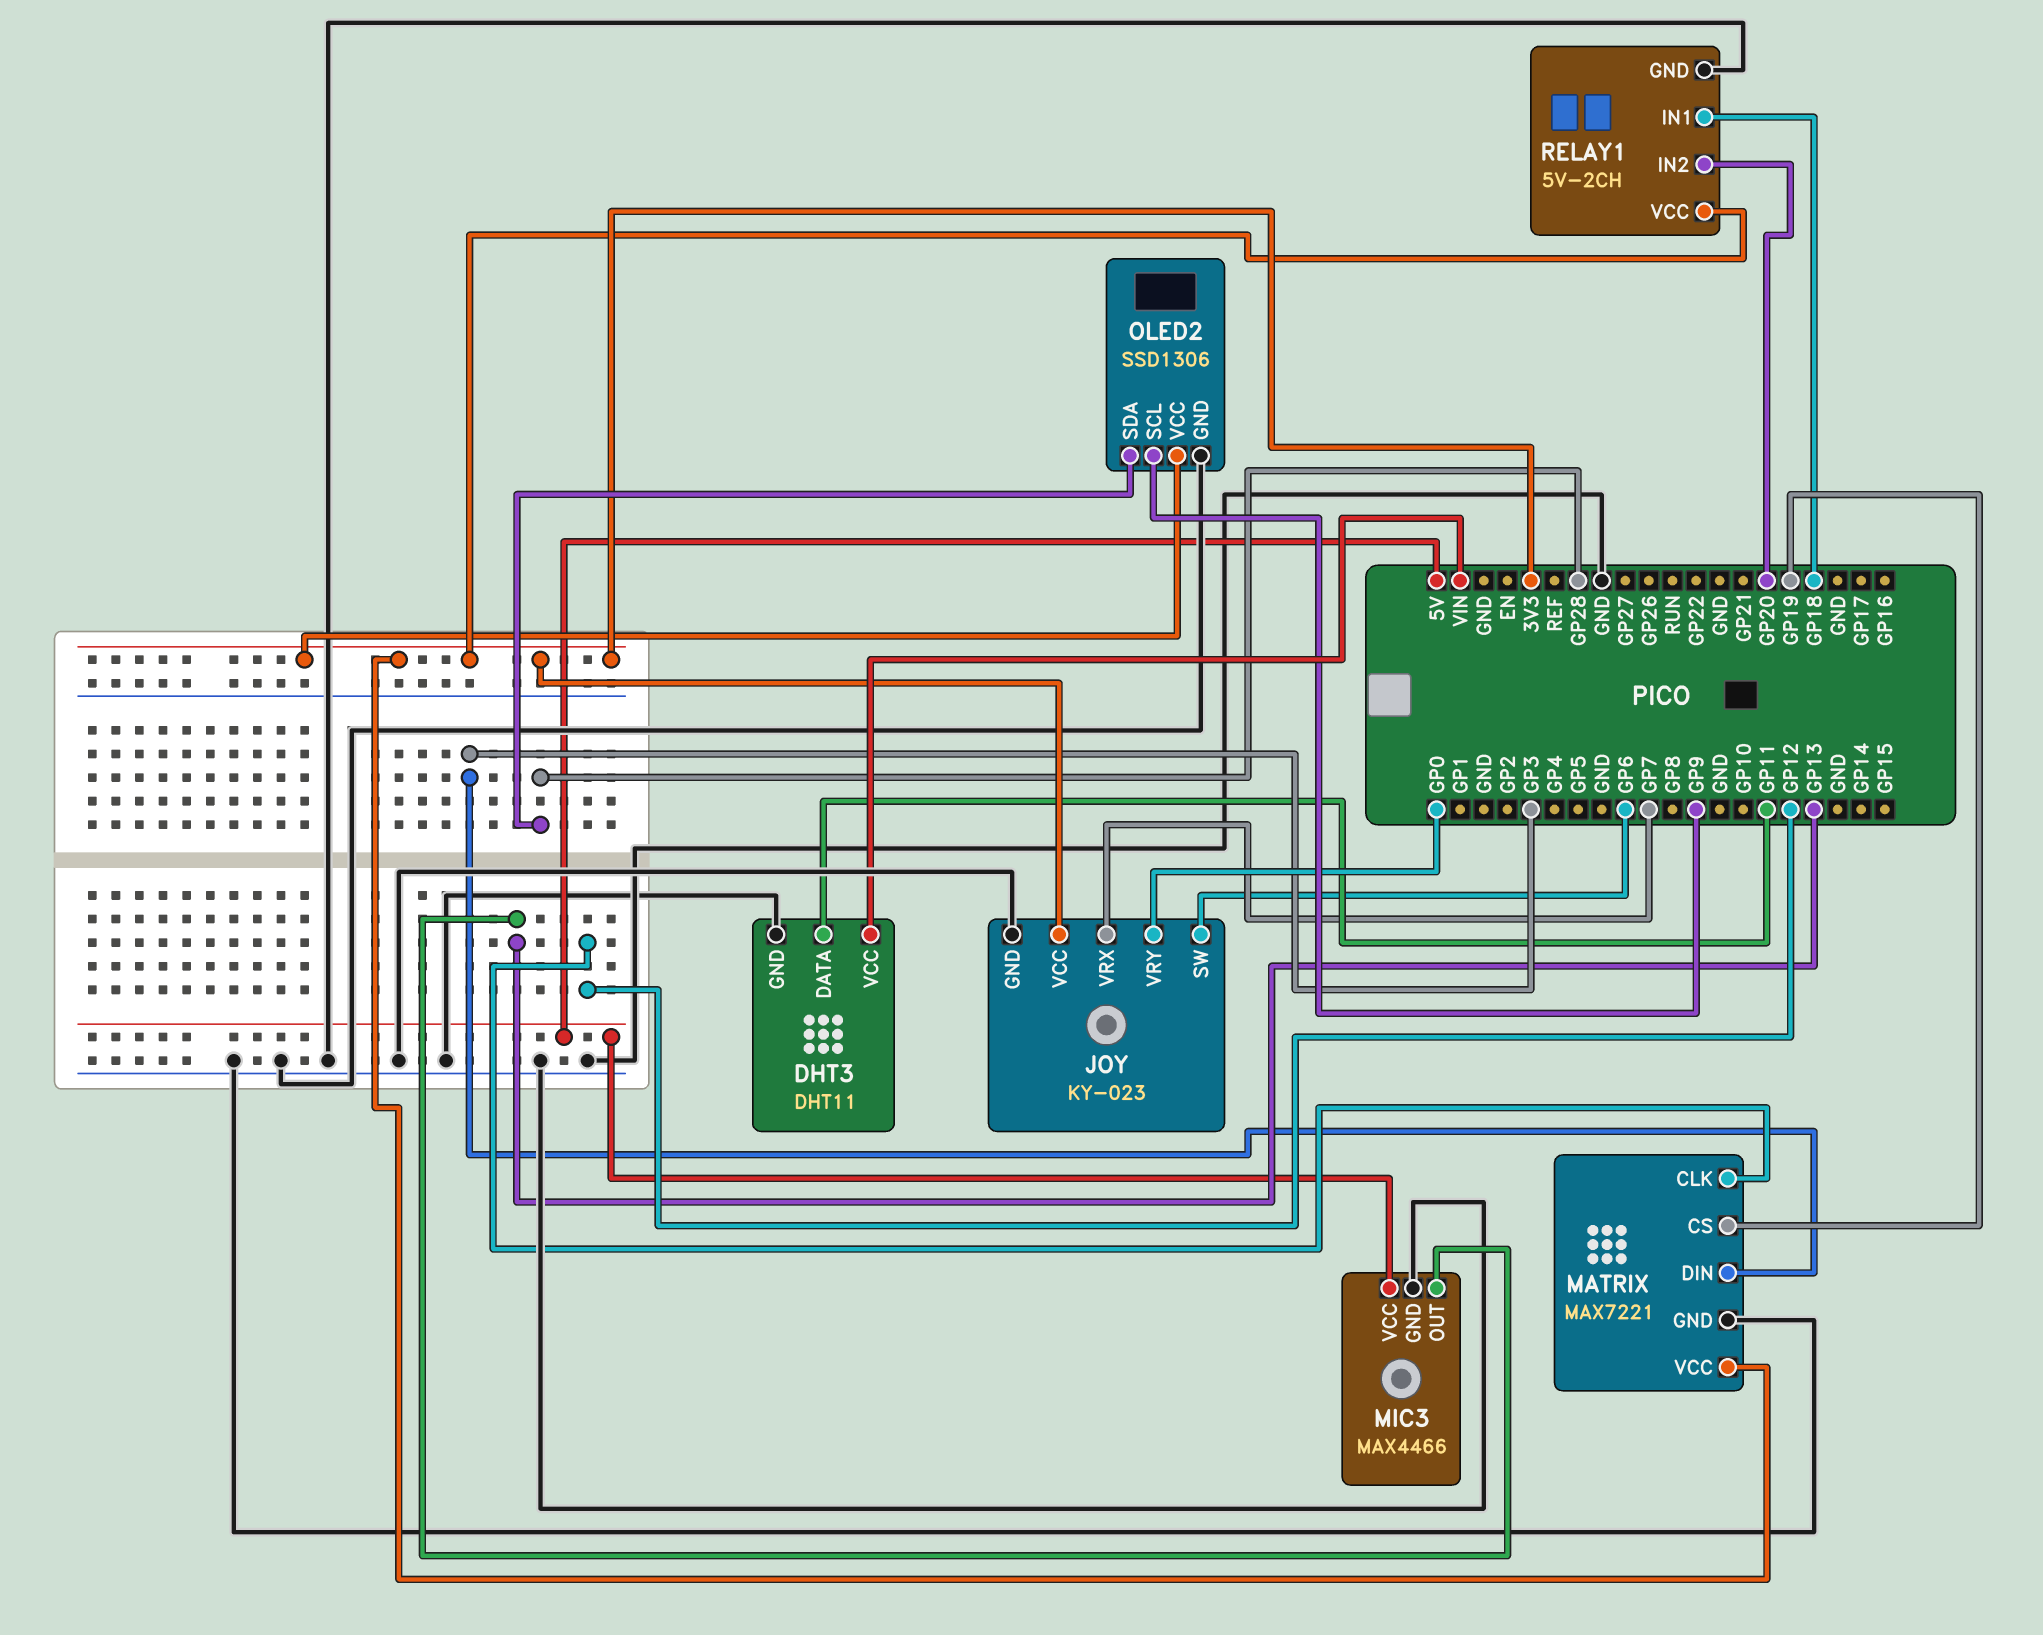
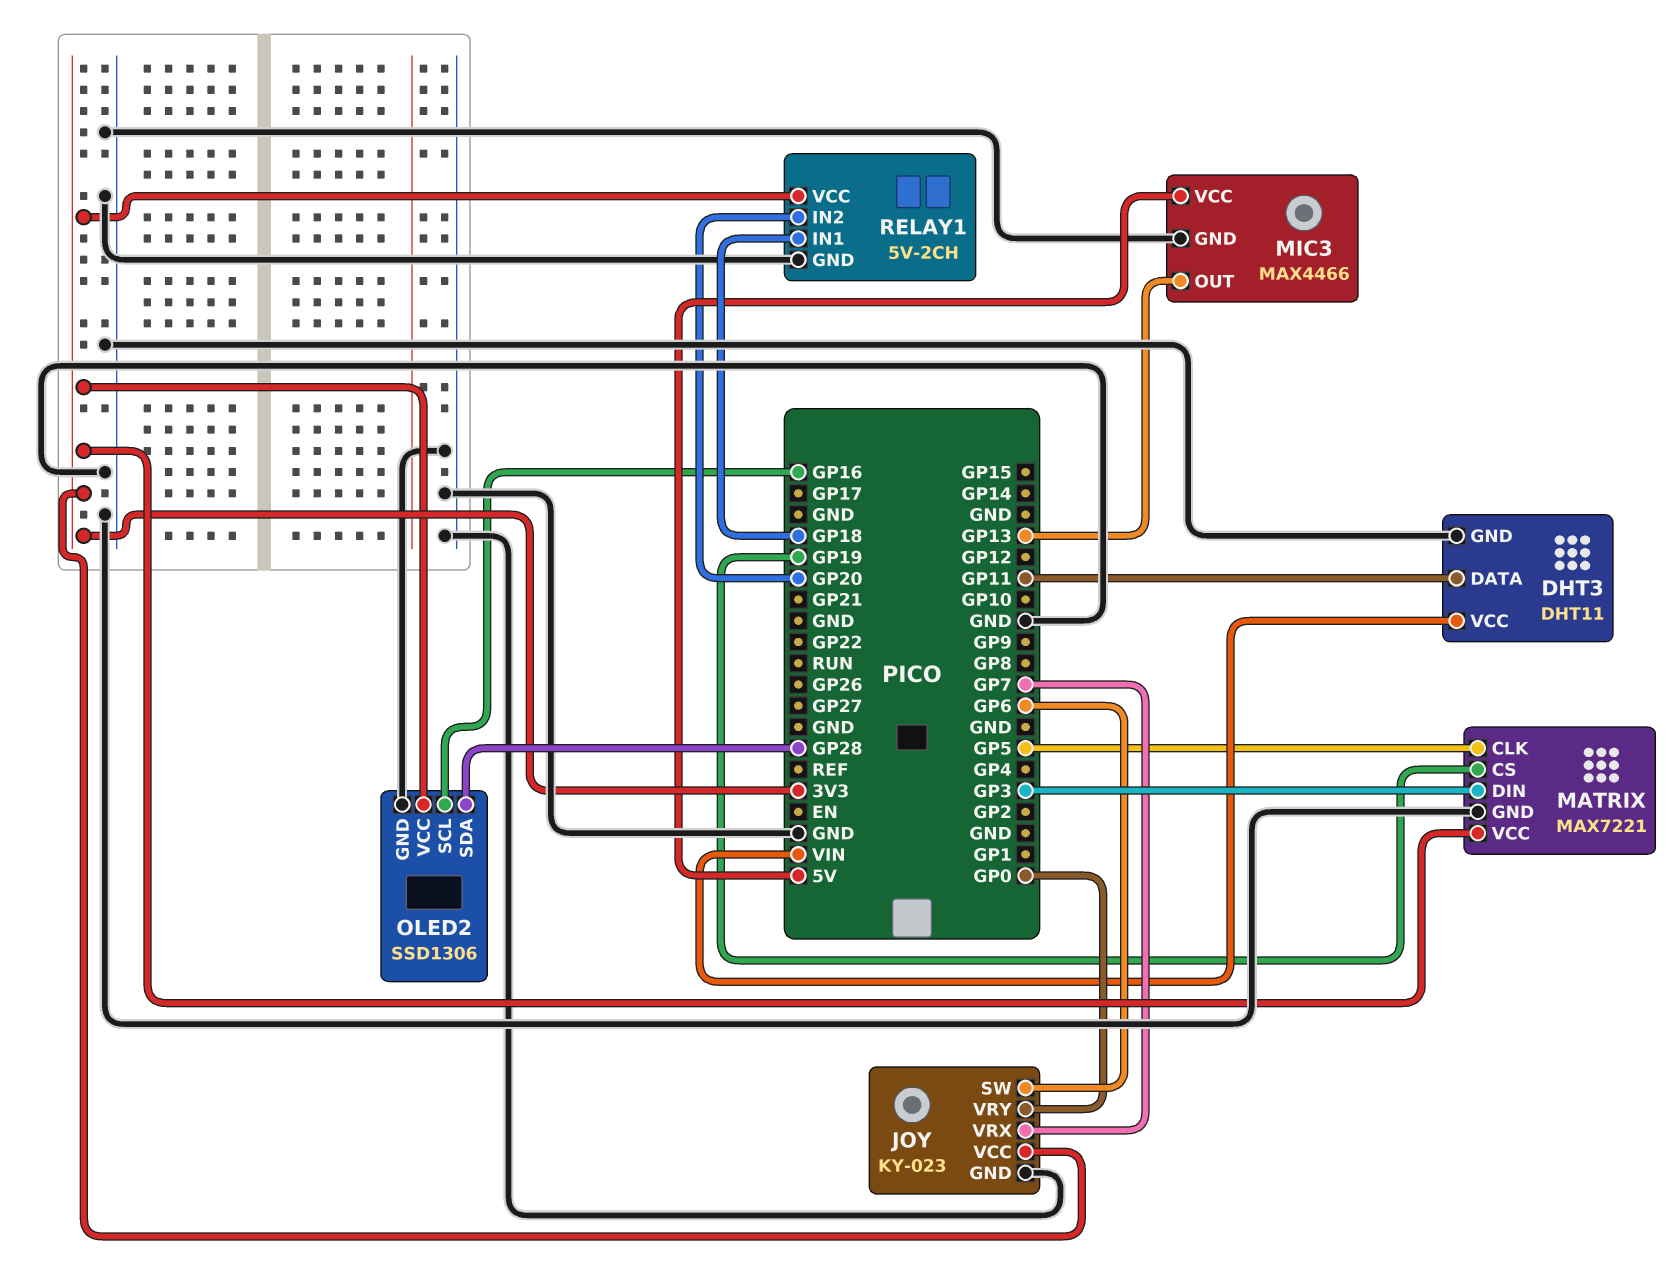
MATRIX pin CLK: GP12 -> GP5
OLED2 pin SCL: GP9 -> GP16

